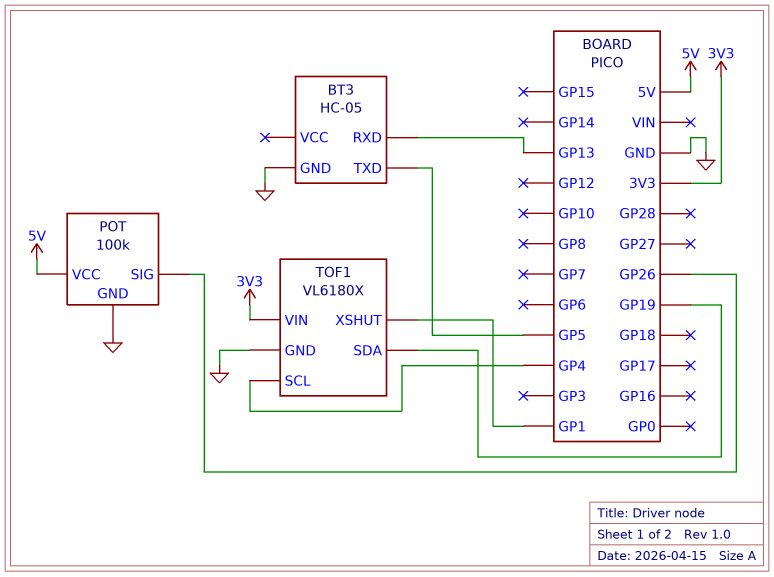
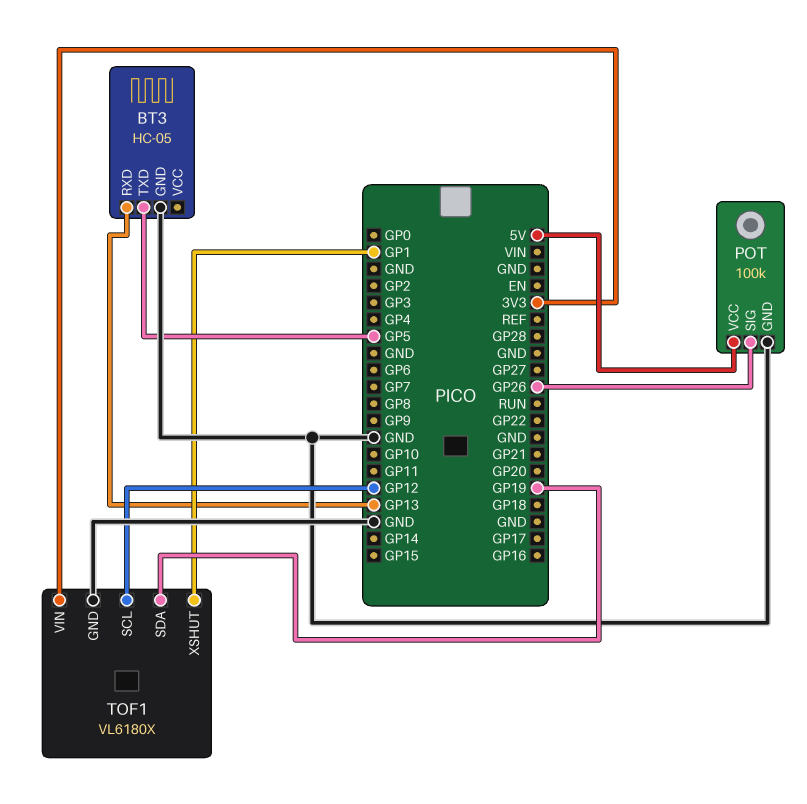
TOF1 pin SCL: GP4 -> GP12

